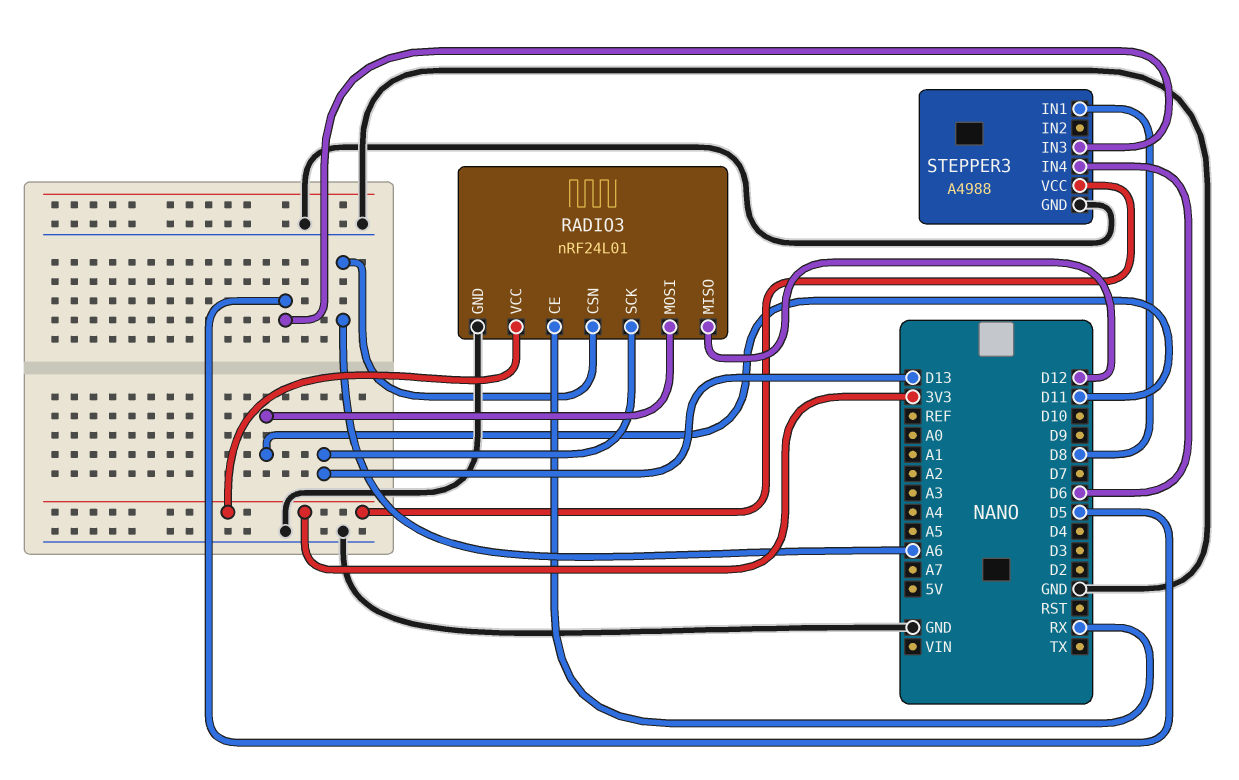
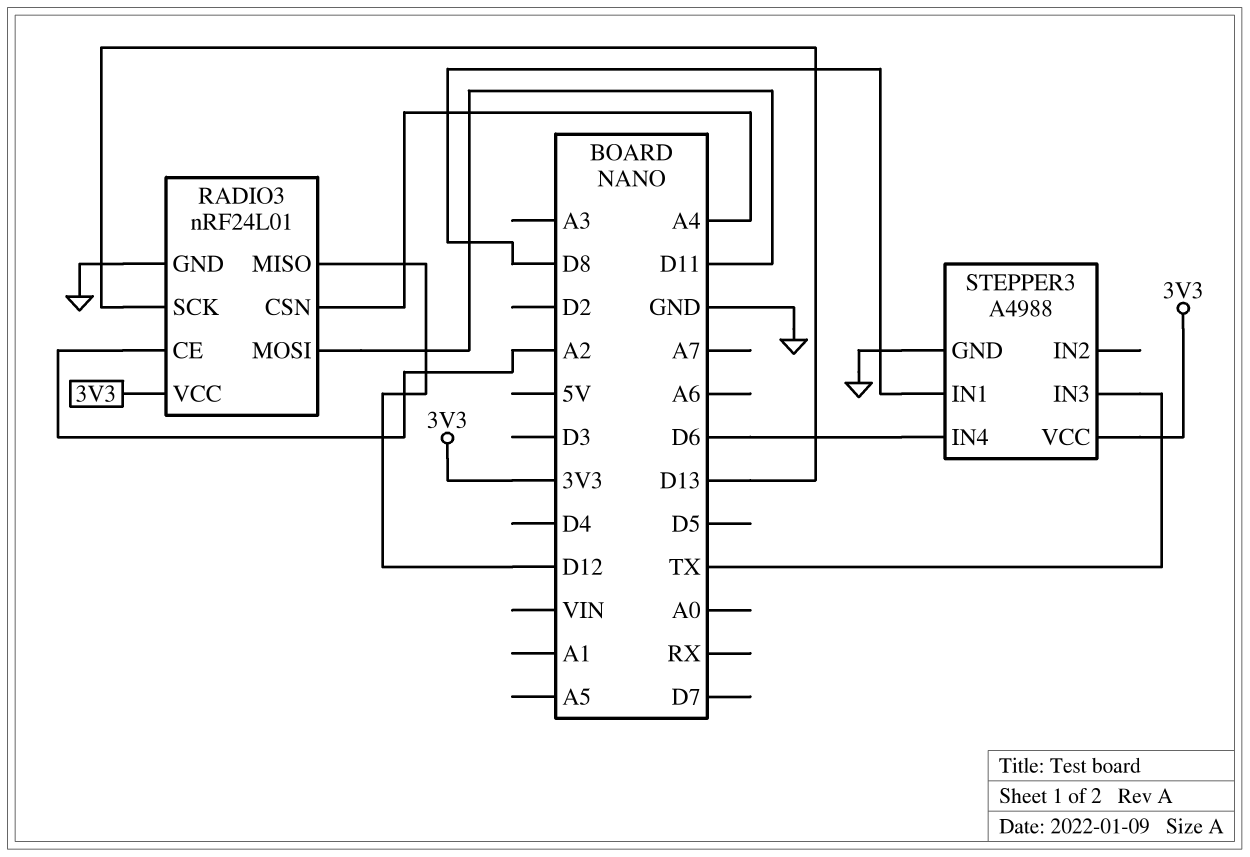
RADIO3 pin CE: RX -> A2
RADIO3 pin CSN: A6 -> A4
STEPPER3 pin IN3: D5 -> TX

